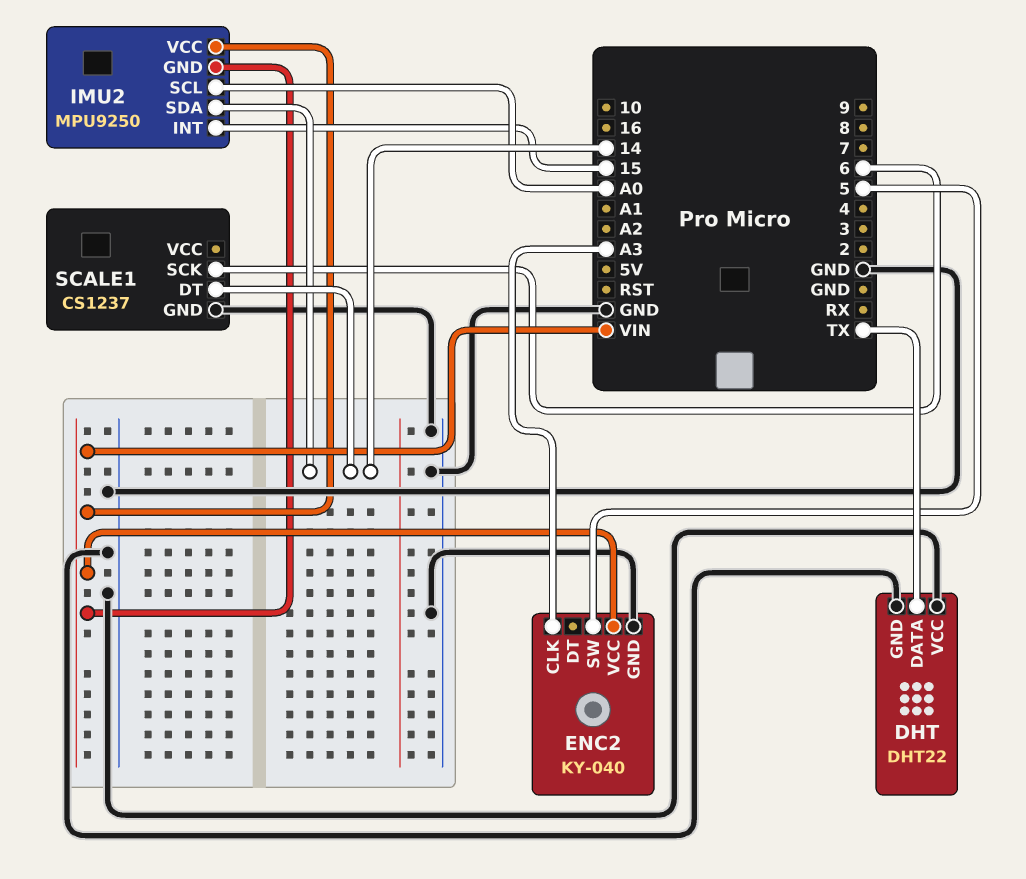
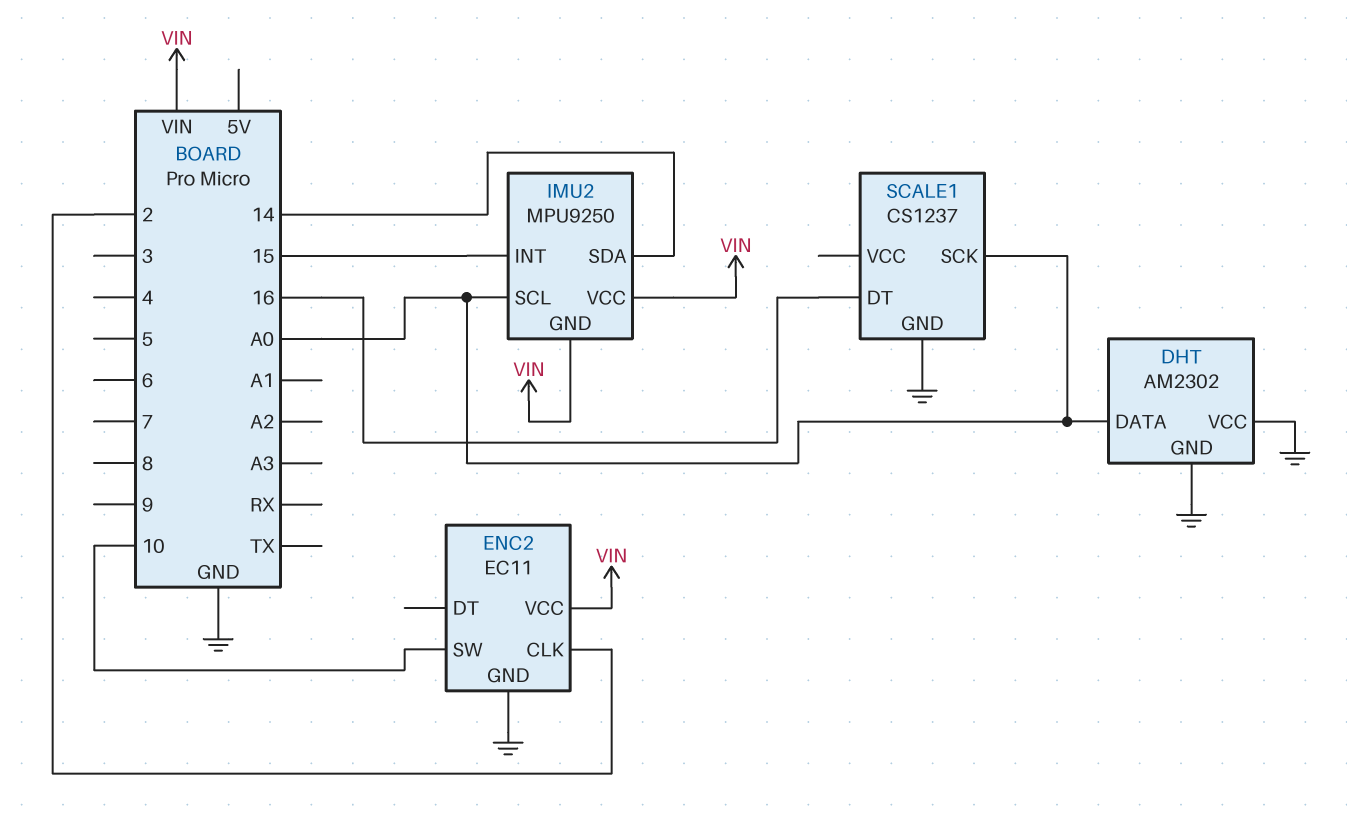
DHT: DHT22 -> AM2302
DHT pin DATA: TX -> A0
ENC2: KY-040 -> EC11
ENC2 pin CLK: A3 -> 2
ENC2 pin SW: 5 -> 10
SCALE1 pin DT: 14 -> 16
SCALE1 pin SCK: 6 -> A0

